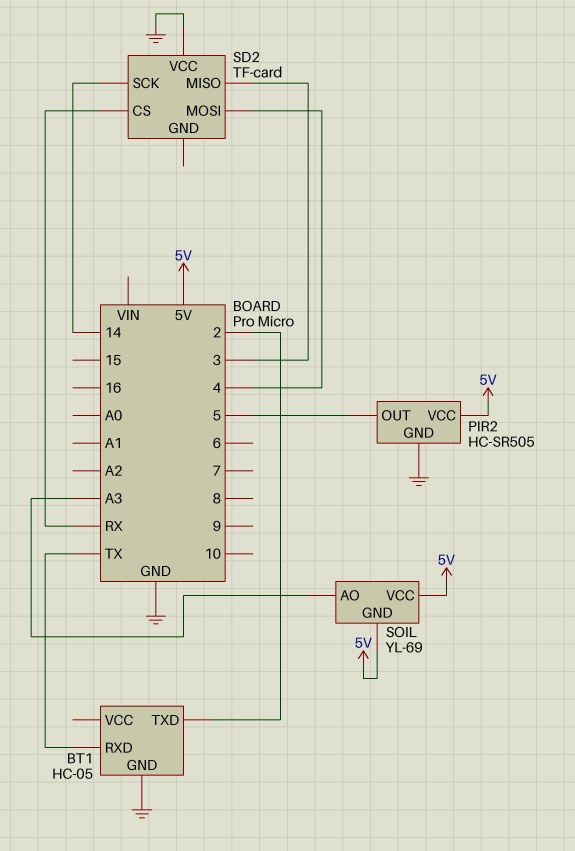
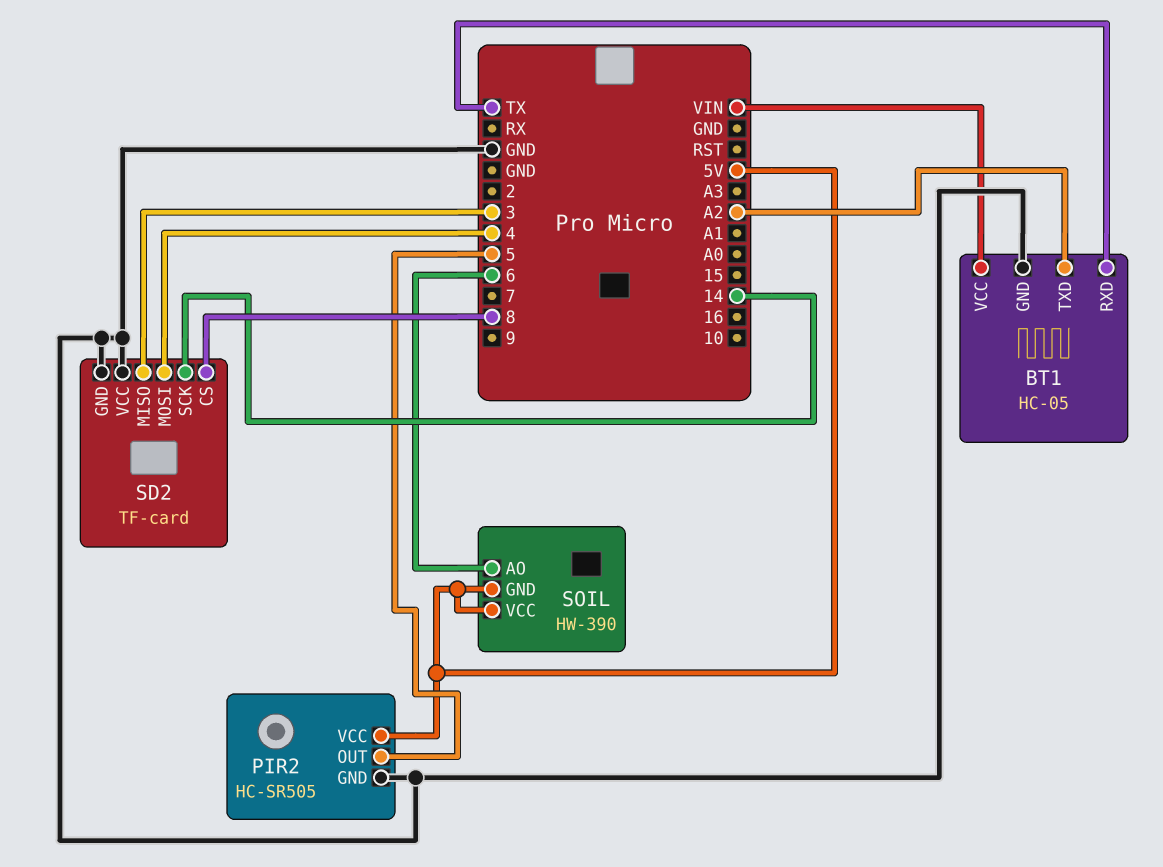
BT1 pin TXD: 2 -> A2
BT1 pin VCC: none -> VIN
SD2 pin CS: RX -> 8
SD2 pin GND: none -> GND
SOIL: YL-69 -> HW-390
SOIL pin AO: A3 -> 6

